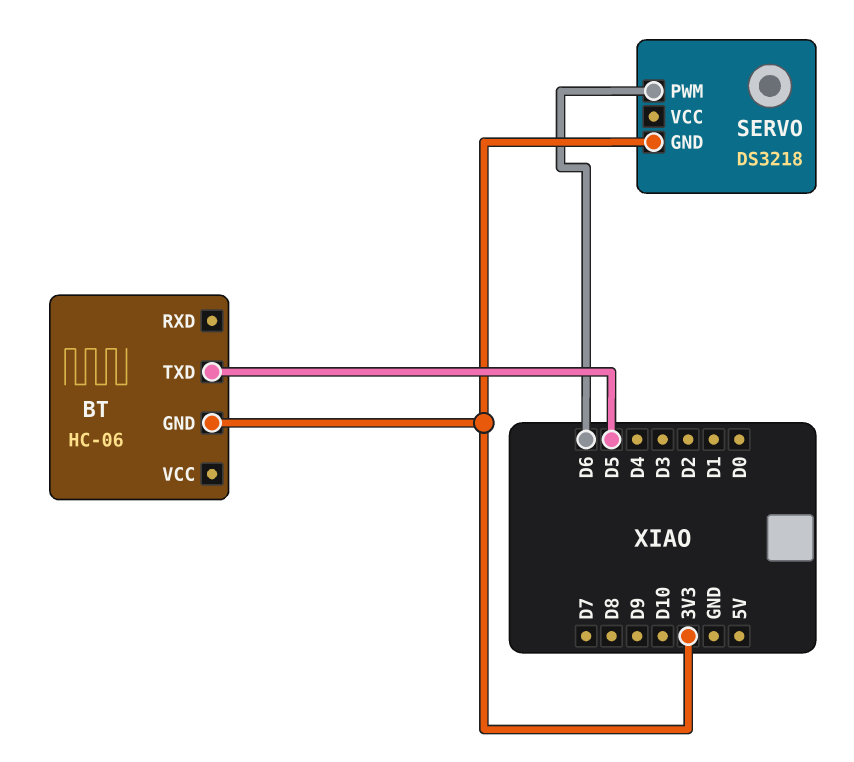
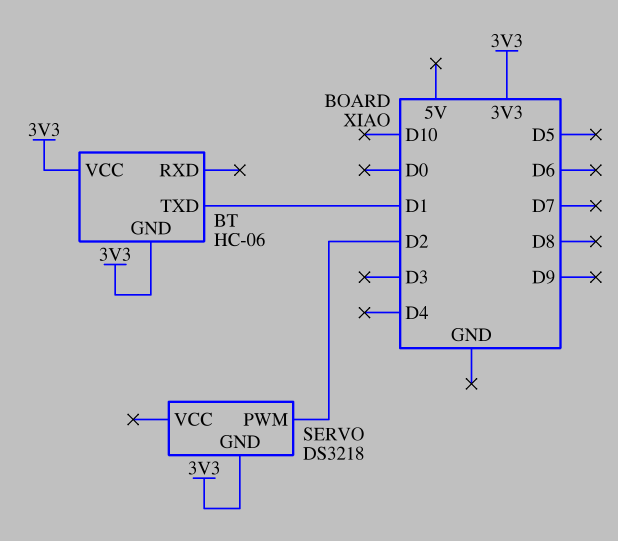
BT pin TXD: D5 -> D1
BT pin VCC: none -> 3V3
SERVO pin PWM: D6 -> D2

